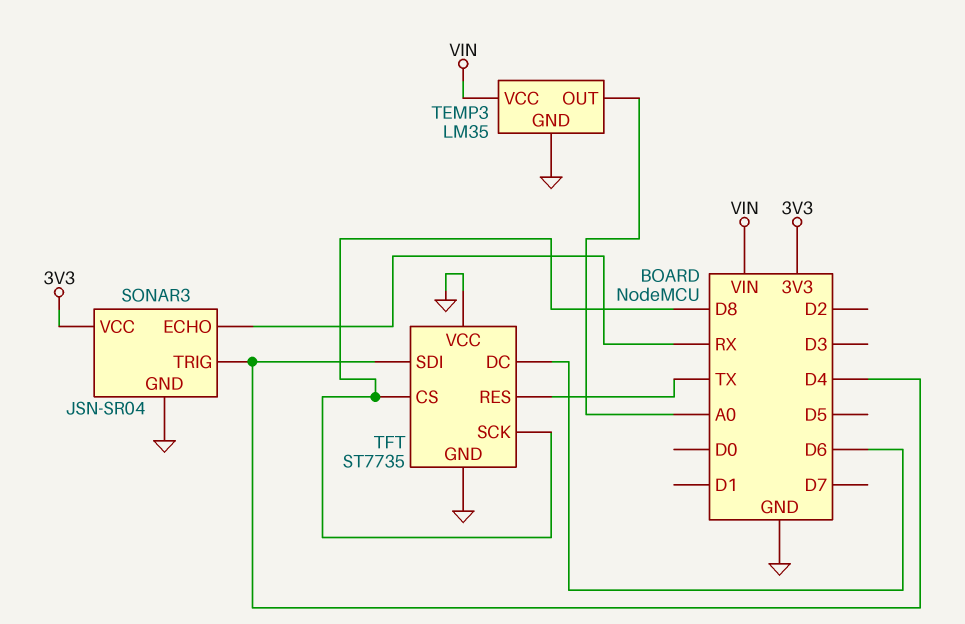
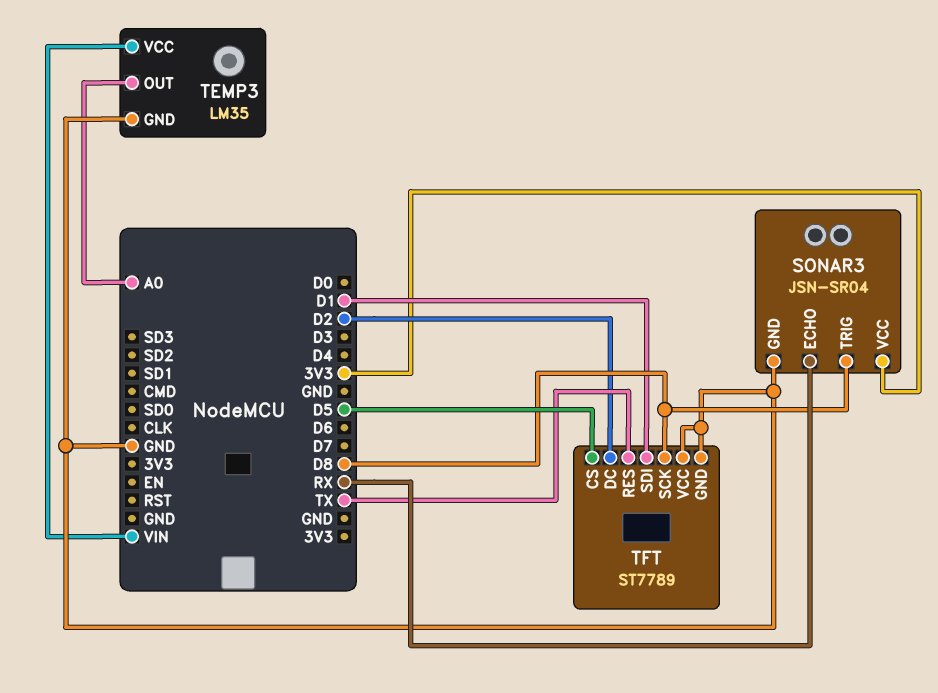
SONAR3 pin TRIG: D4 -> D8
TFT: ST7735 -> ST7789
TFT pin CS: D8 -> D5
TFT pin DC: D6 -> D2
TFT pin SDI: D4 -> D1

